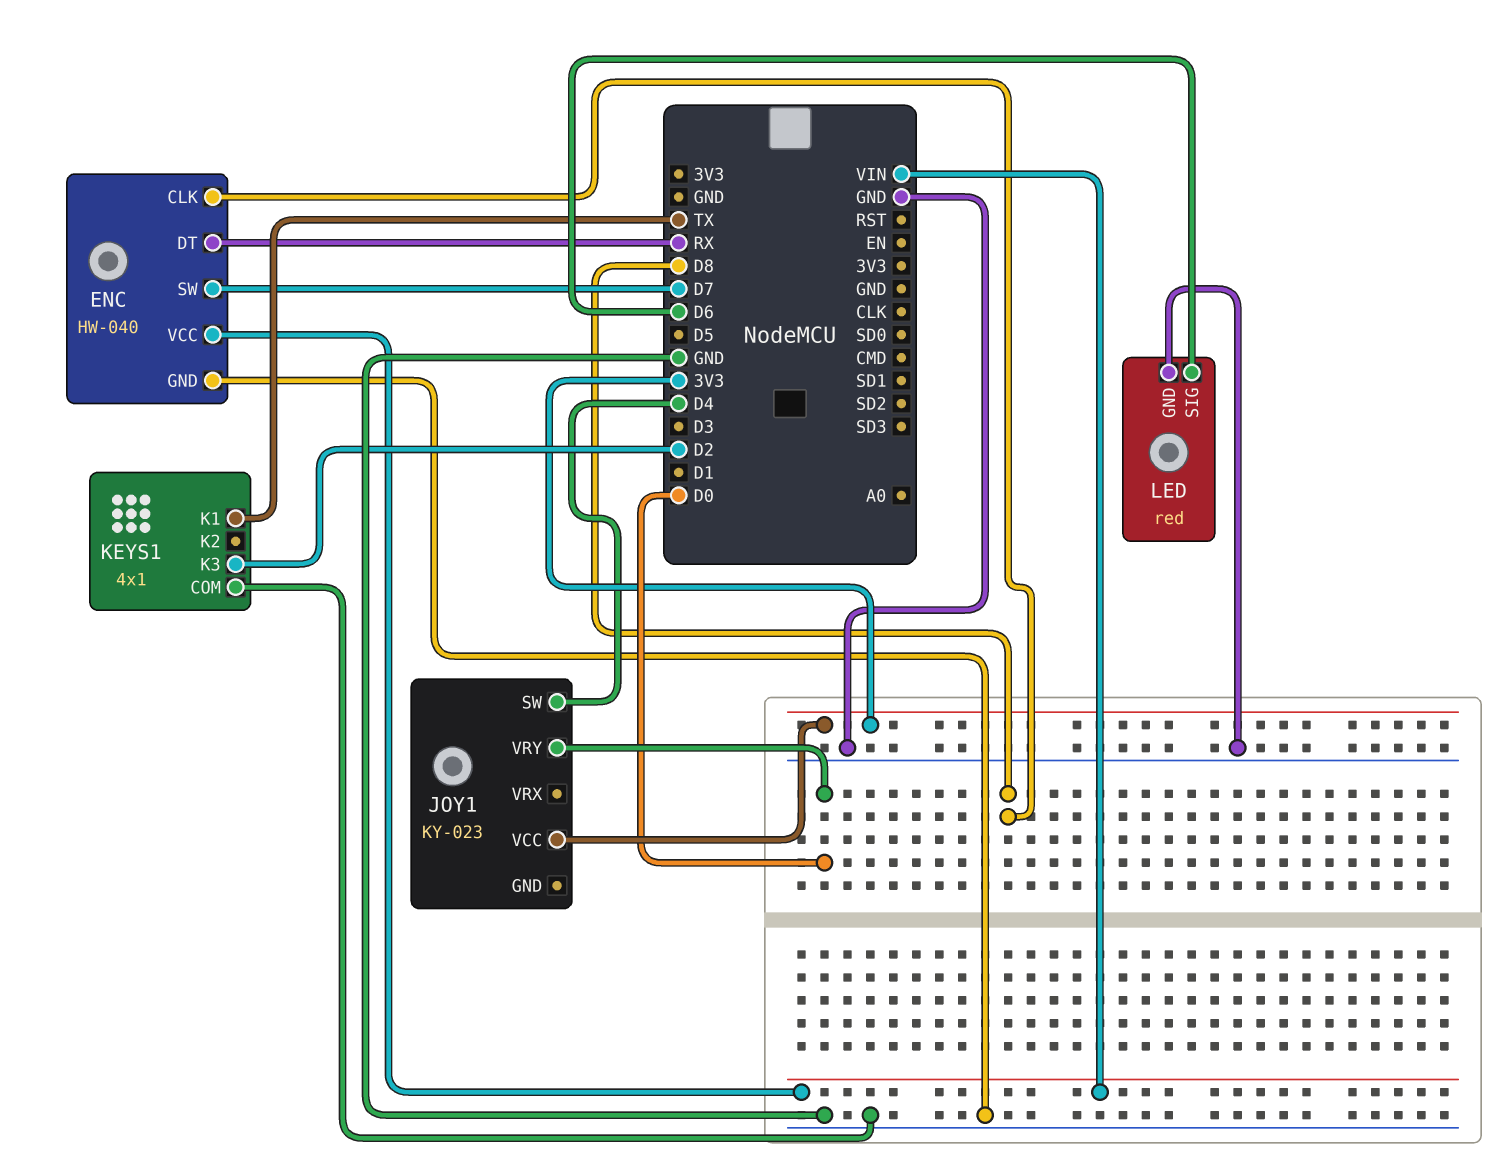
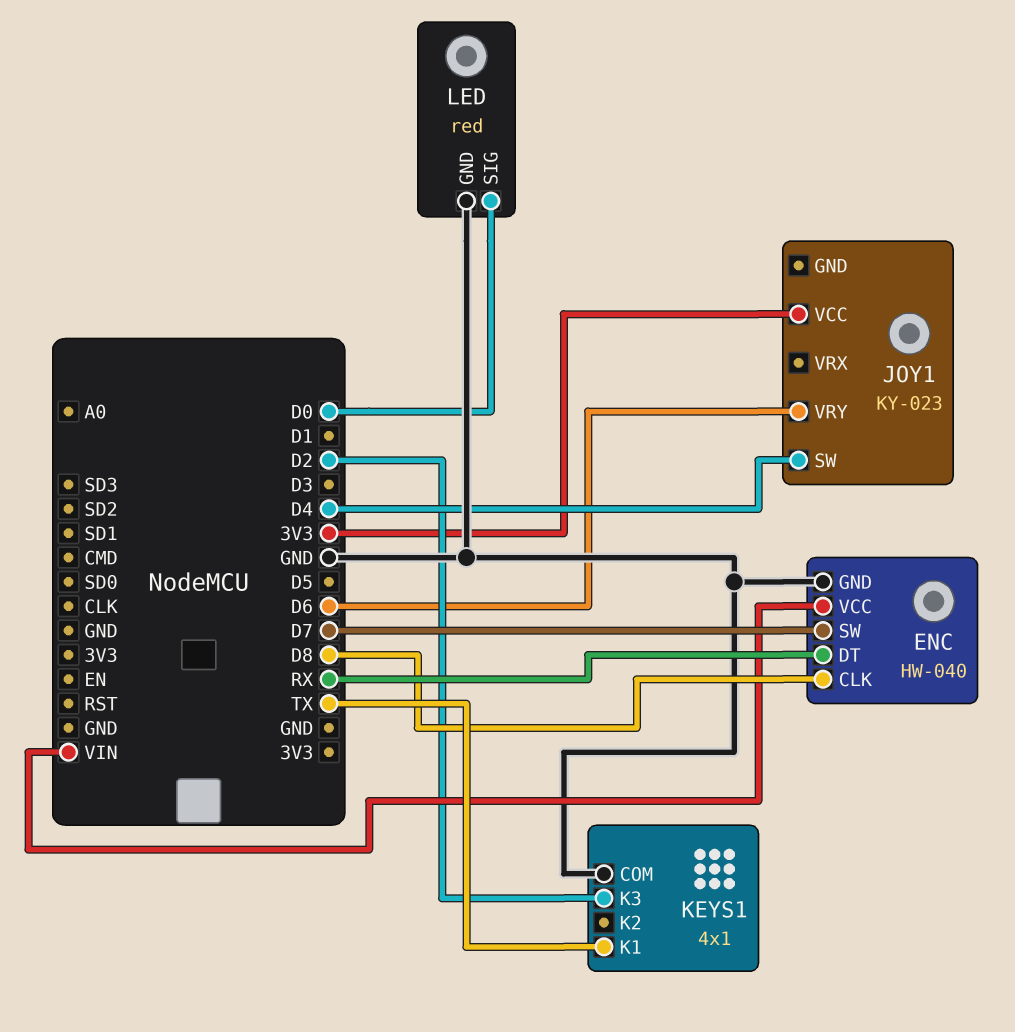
JOY1 pin VRY: D0 -> D6
LED pin SIG: D6 -> D0

